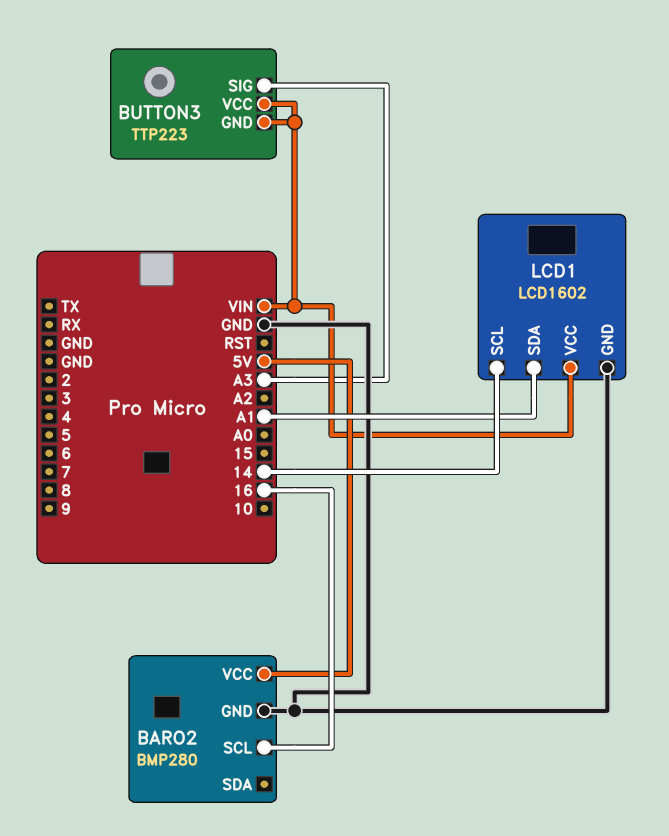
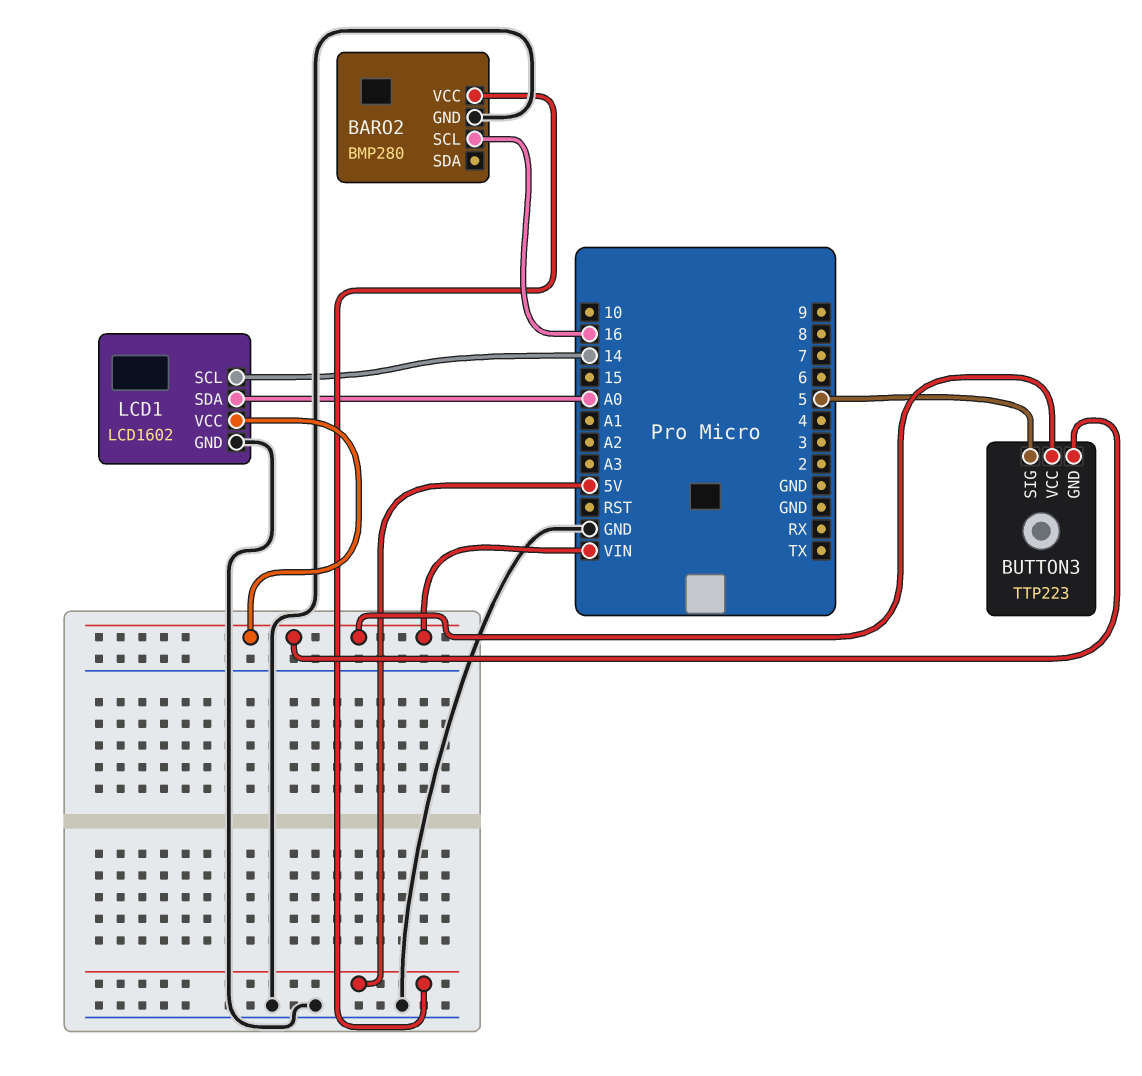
BUTTON3 pin SIG: A3 -> 5
LCD1 pin SDA: A1 -> A0

